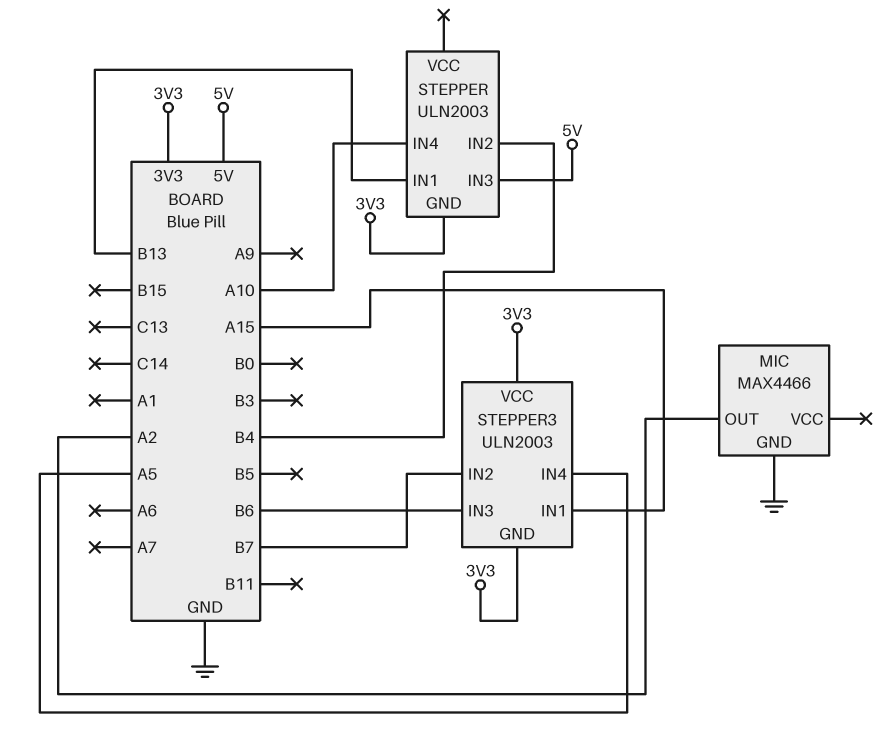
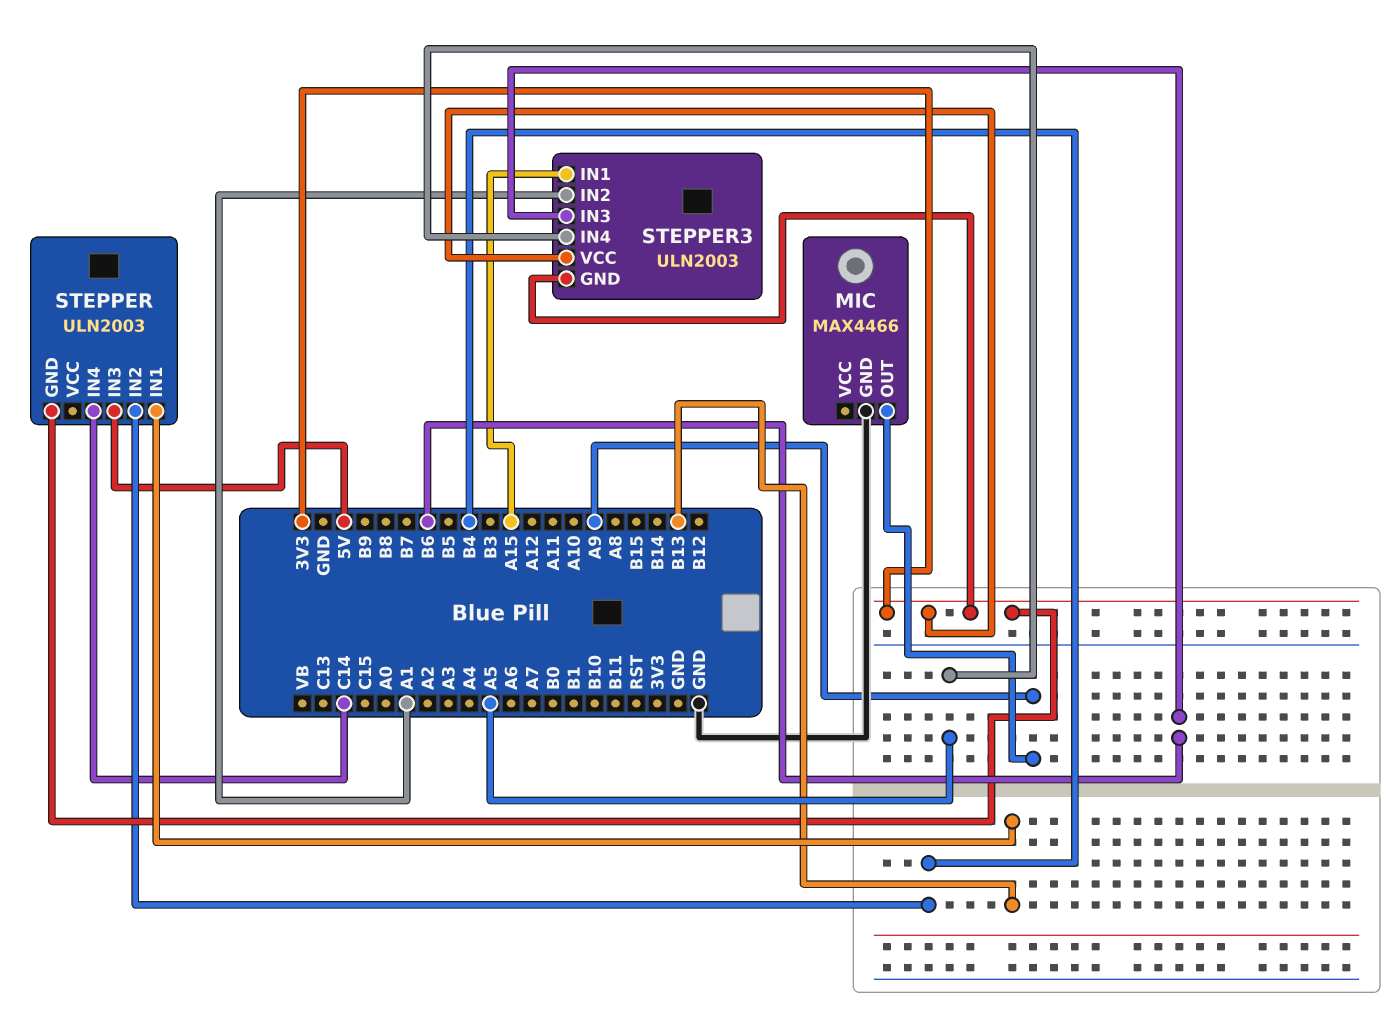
MIC pin OUT: A2 -> A9
STEPPER pin IN4: A10 -> C14
STEPPER3 pin IN2: B7 -> A1

